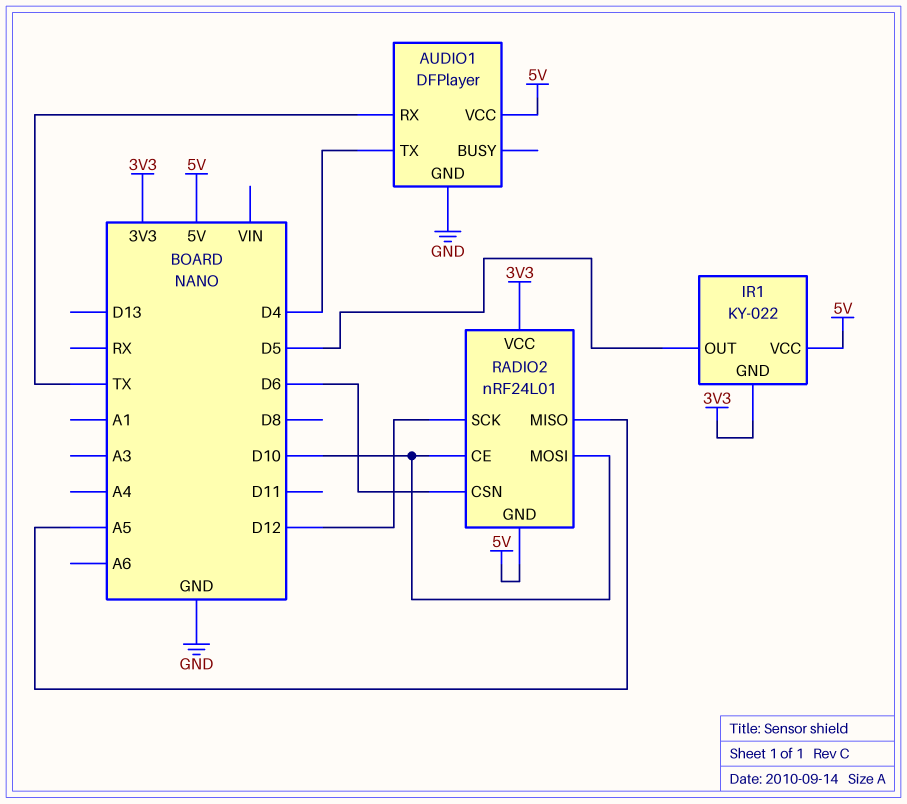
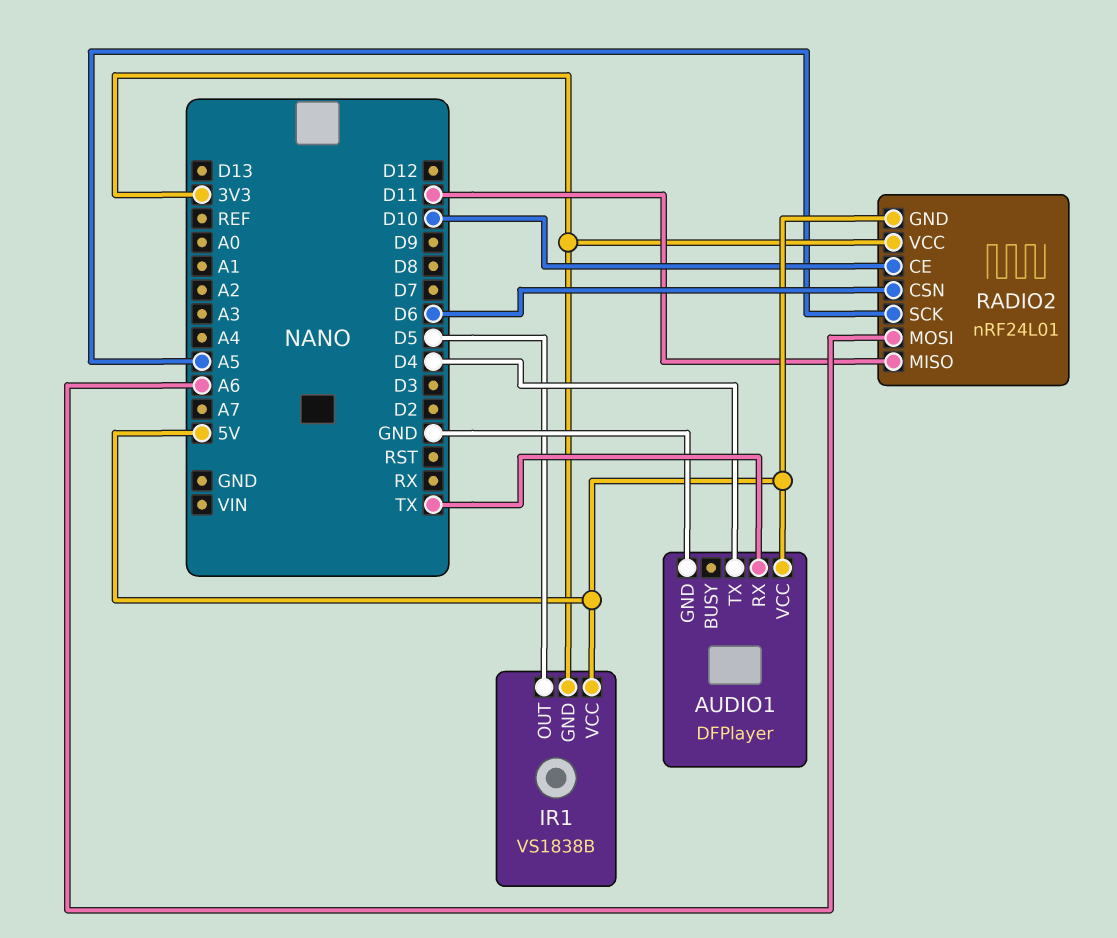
IR1: KY-022 -> VS1838B
RADIO2 pin MISO: A5 -> D11
RADIO2 pin MOSI: D10 -> A6
RADIO2 pin SCK: D12 -> A5

